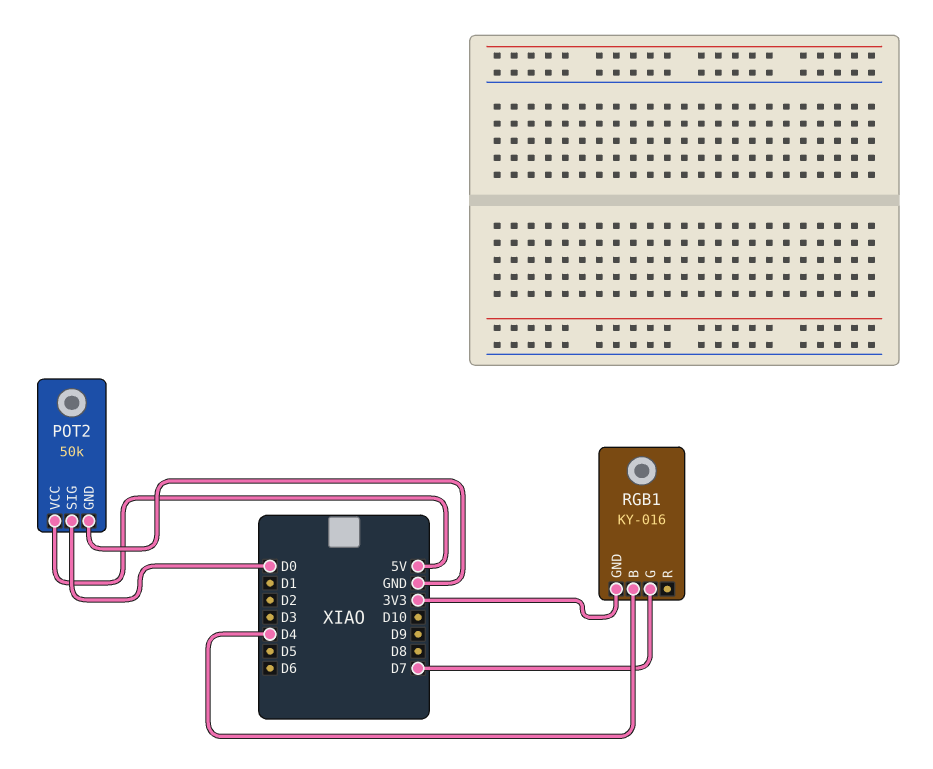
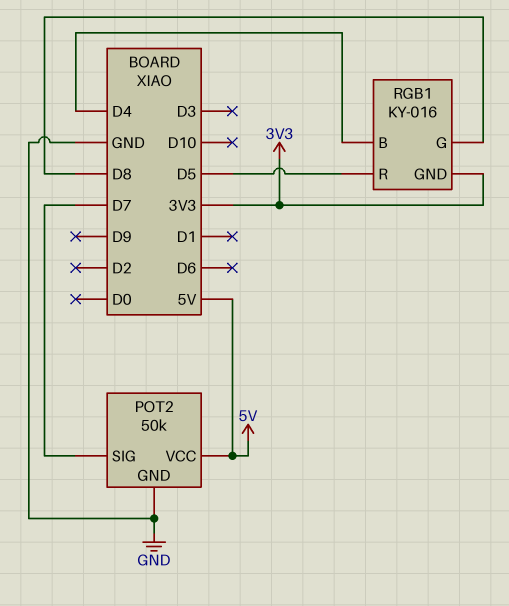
POT2 pin SIG: D0 -> D7
RGB1 pin G: D7 -> D8
RGB1 pin R: none -> D5

